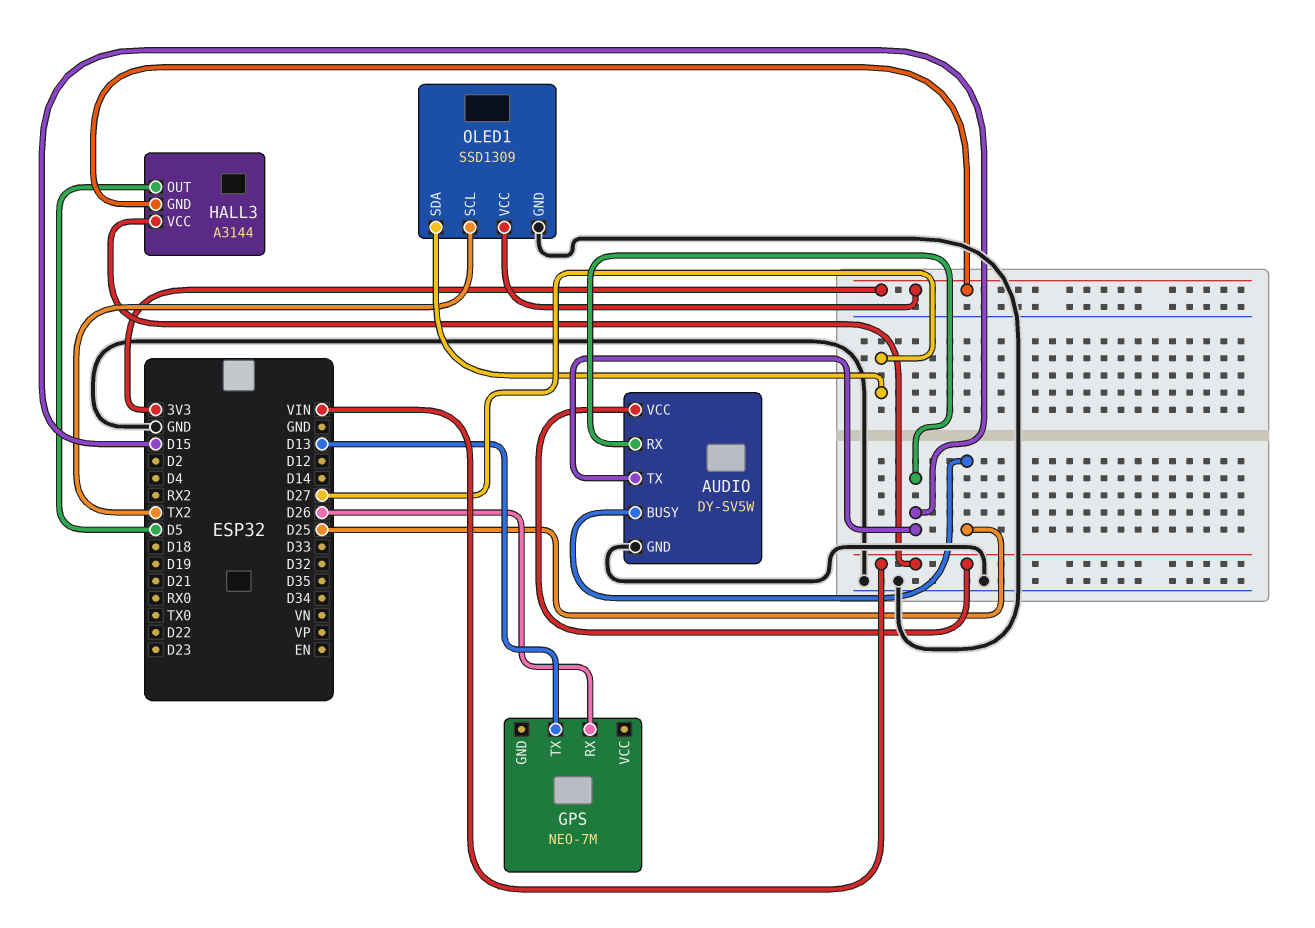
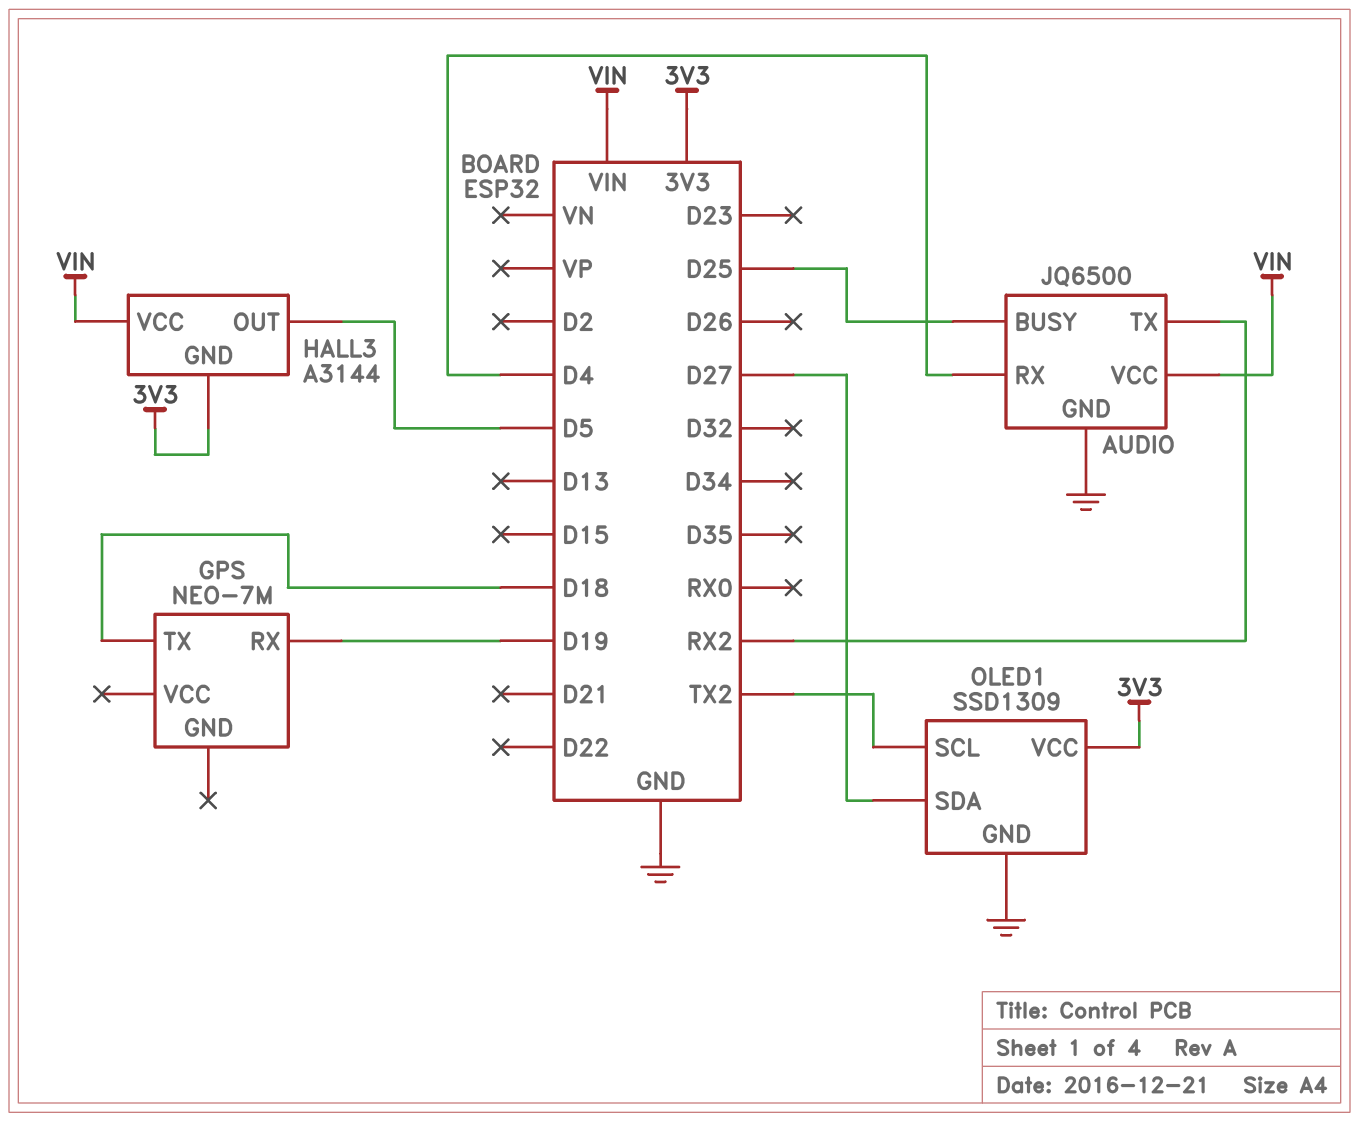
AUDIO: DY-SV5W -> JQ6500
AUDIO pin RX: D15 -> D4
AUDIO pin TX: D15 -> RX2
GPS pin RX: D26 -> D19
GPS pin TX: D13 -> D18

